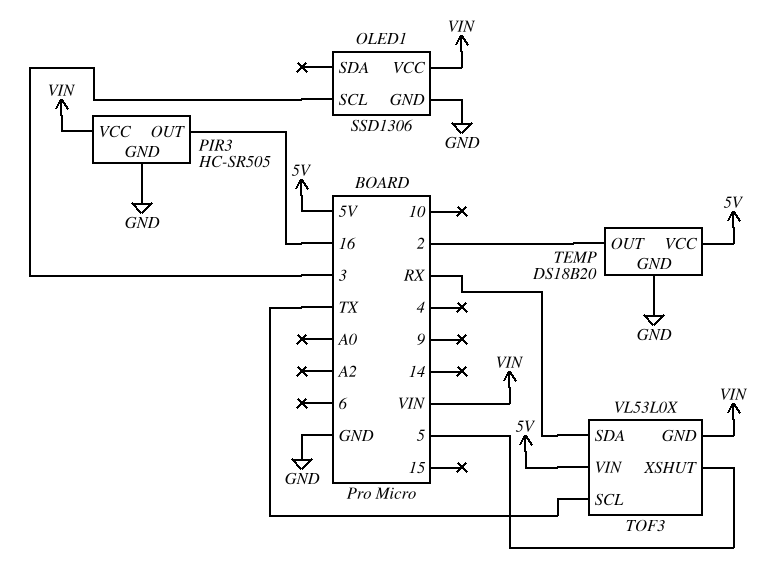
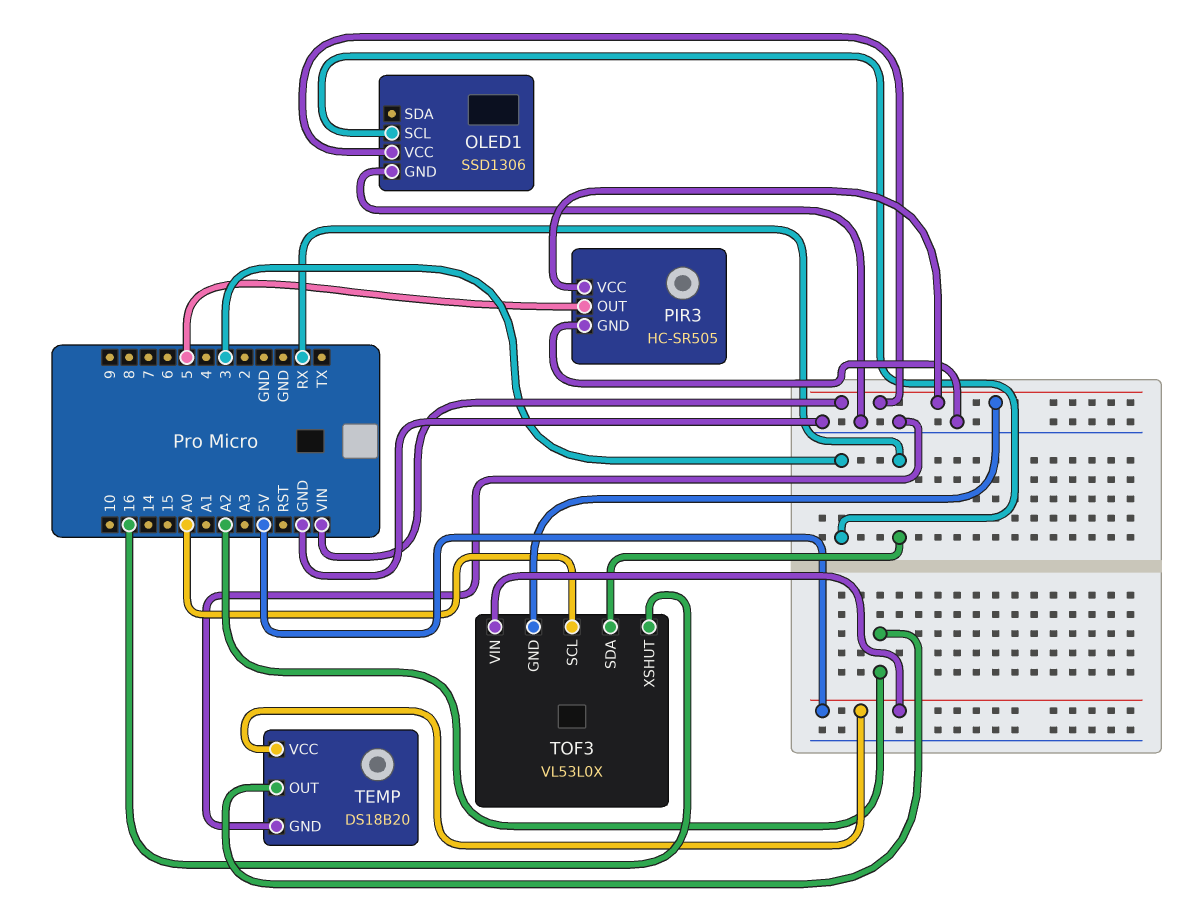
PIR3 pin OUT: 16 -> 5
TEMP pin OUT: 2 -> A2
TOF3 pin SCL: TX -> A0
TOF3 pin XSHUT: 5 -> 16

